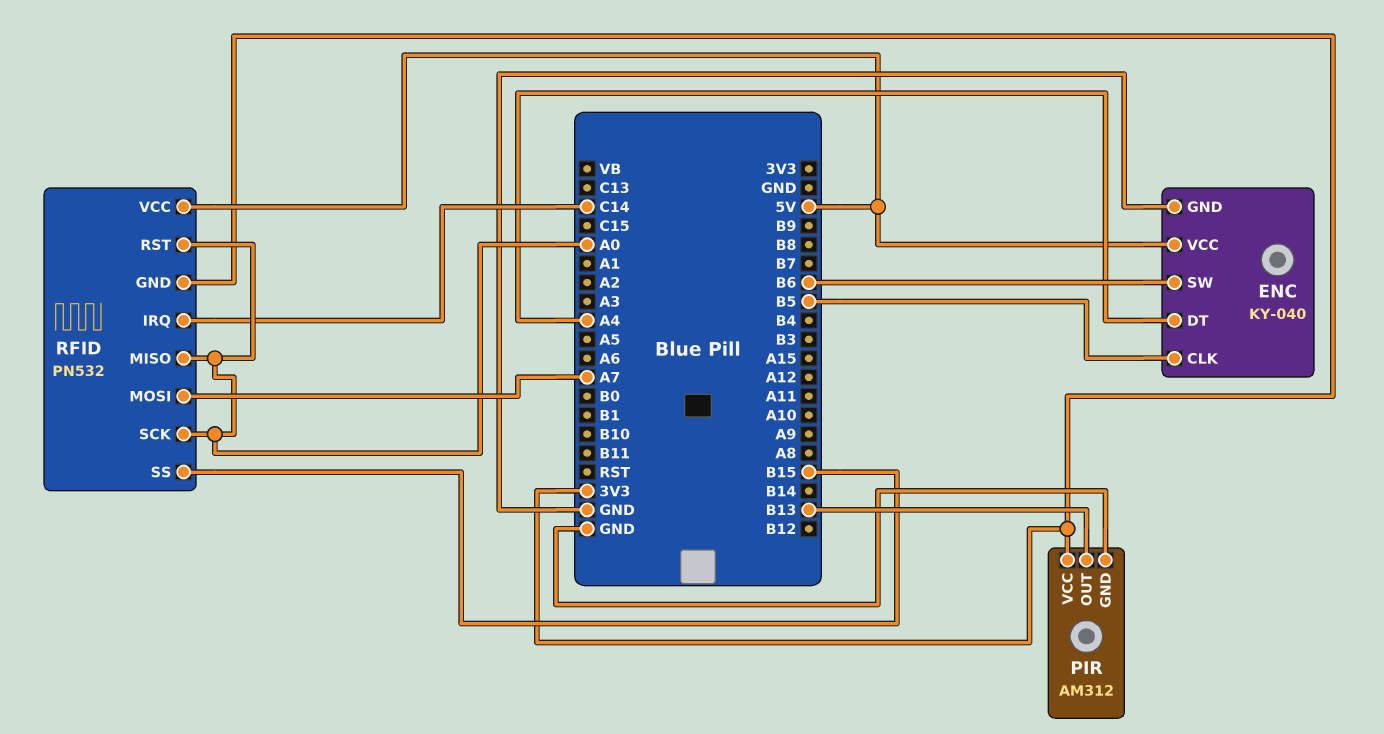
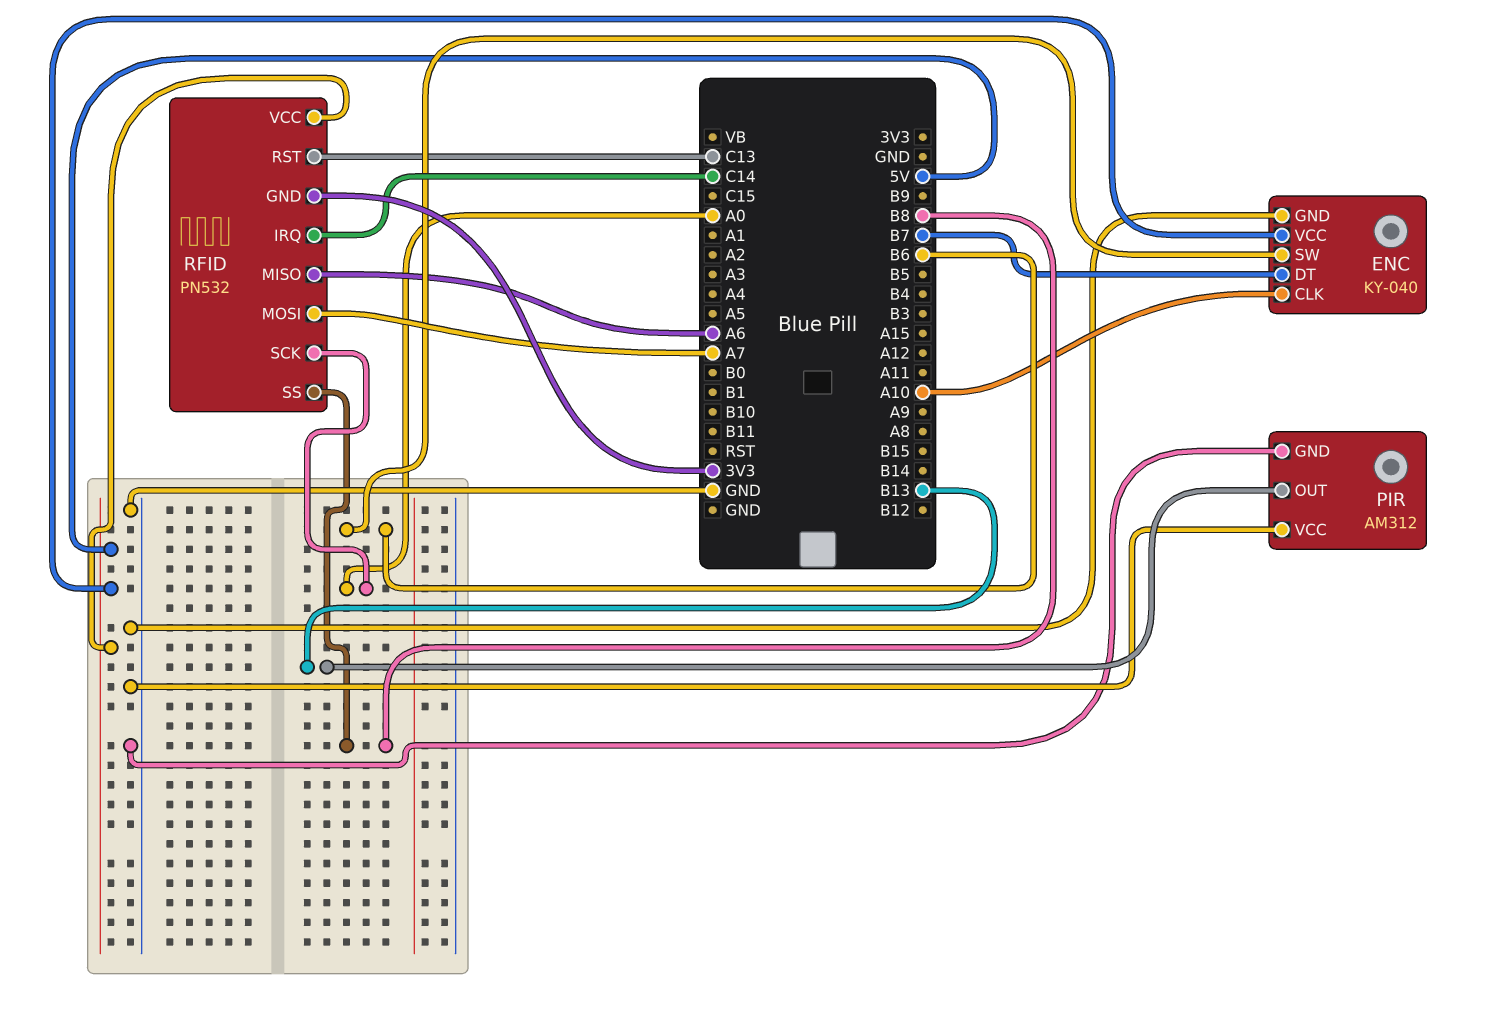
ENC pin CLK: B5 -> A10
ENC pin DT: A4 -> B7
PIR pin VCC: 3V3 -> GND
RFID pin MISO: A0 -> A6
RFID pin RST: A0 -> C13
RFID pin SS: B15 -> B8

